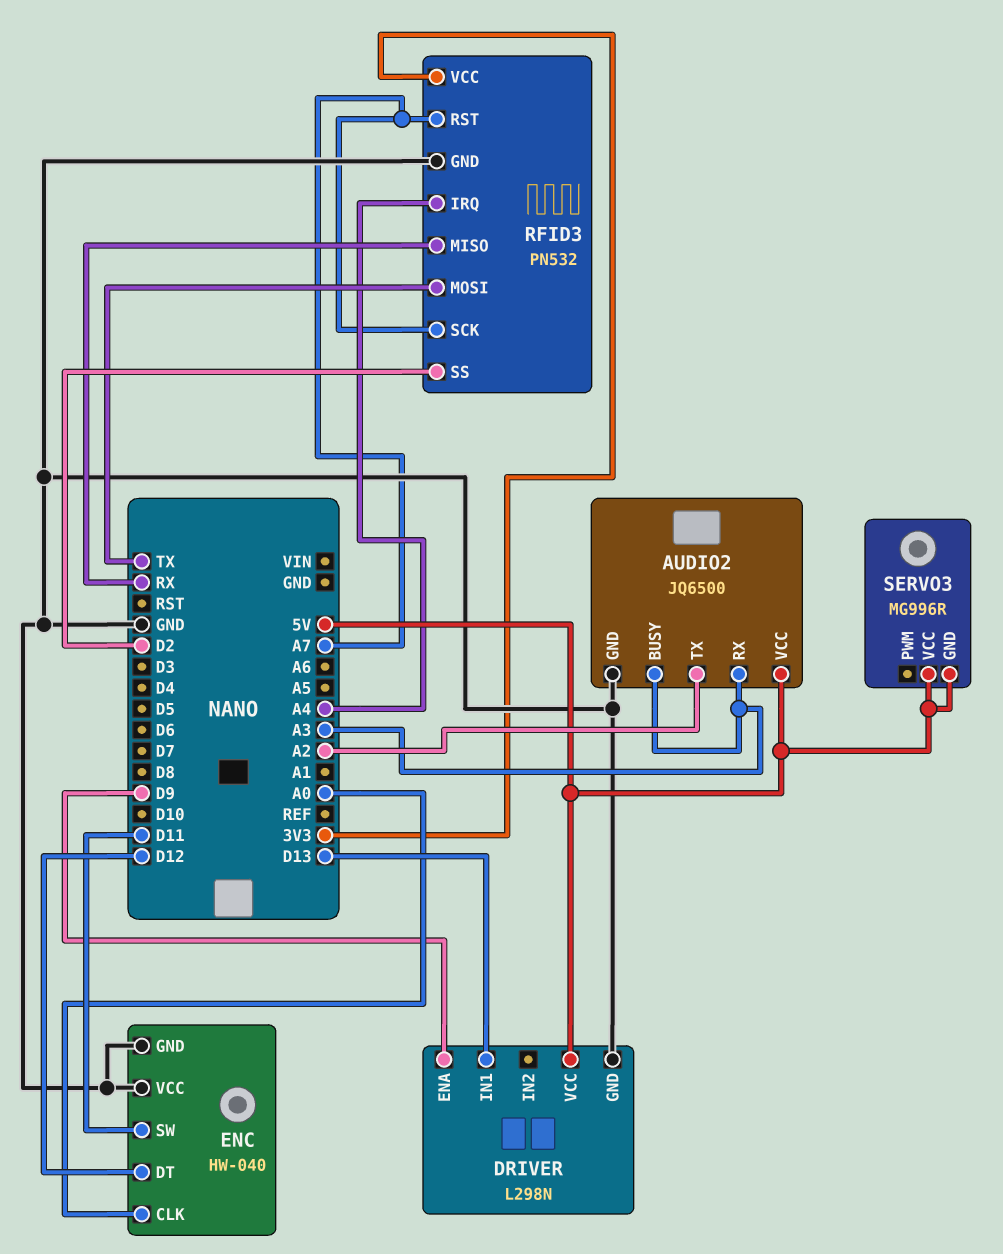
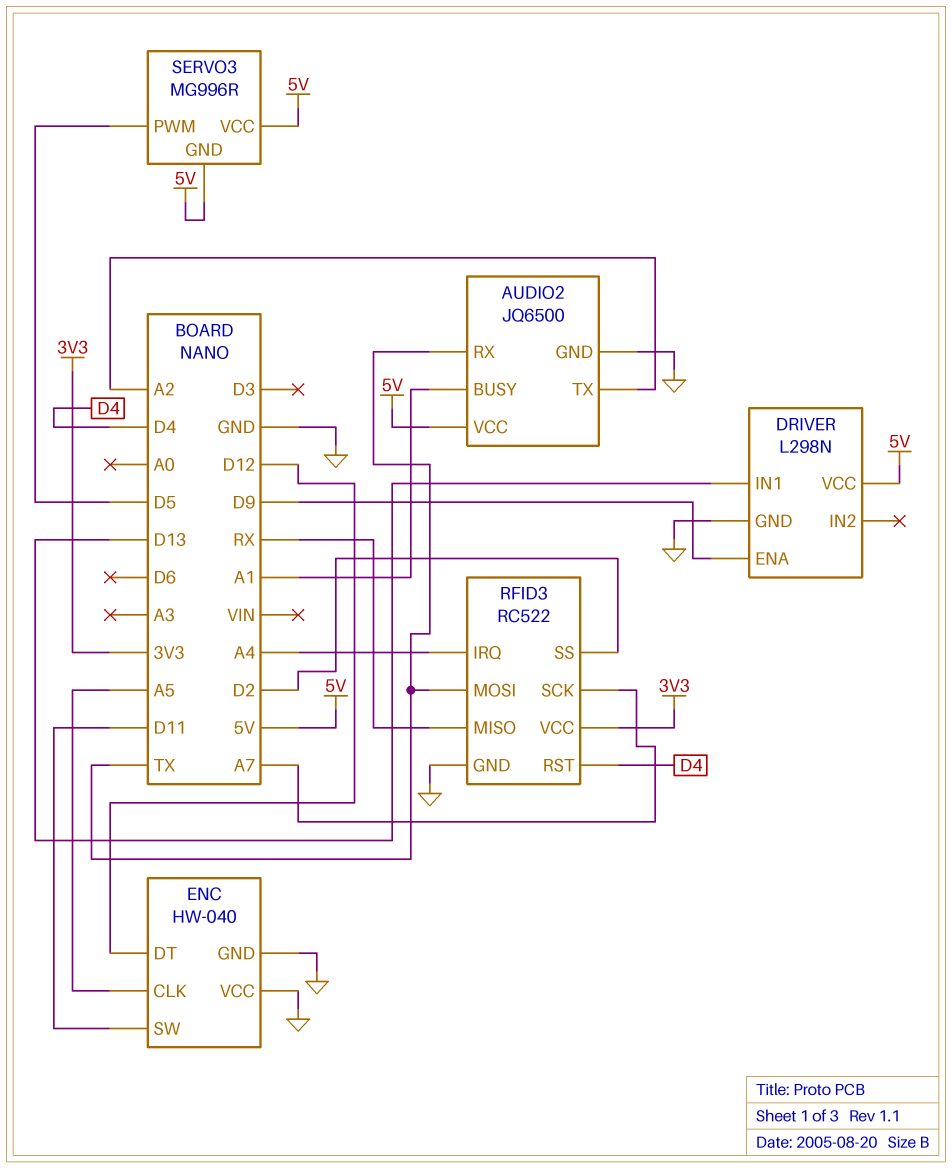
AUDIO2 pin BUSY: A3 -> A1
AUDIO2 pin RX: A3 -> TX
ENC pin CLK: A0 -> A5
RFID3: PN532 -> RC522
RFID3 pin RST: A7 -> D4
SERVO3 pin PWM: none -> D5

